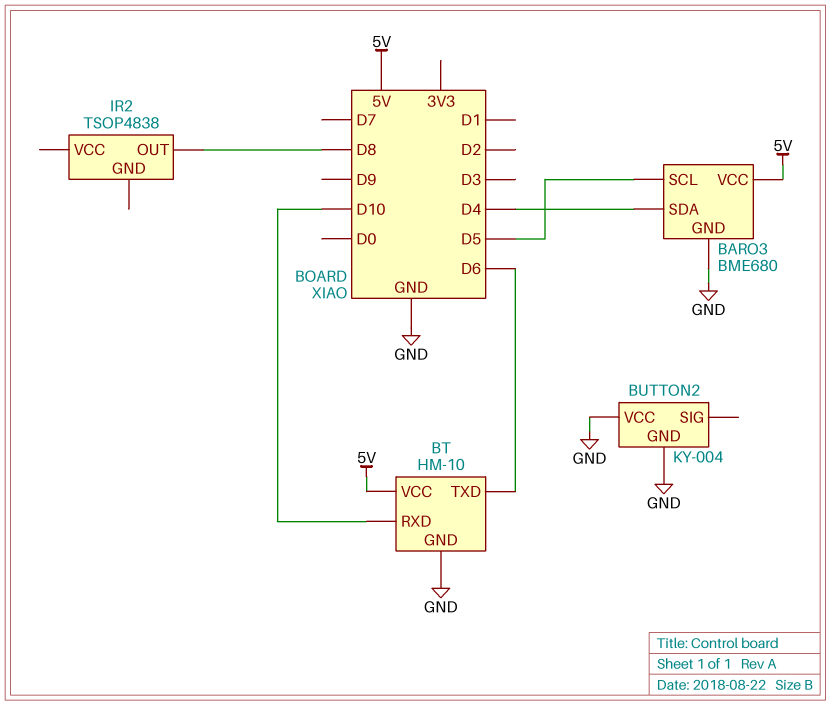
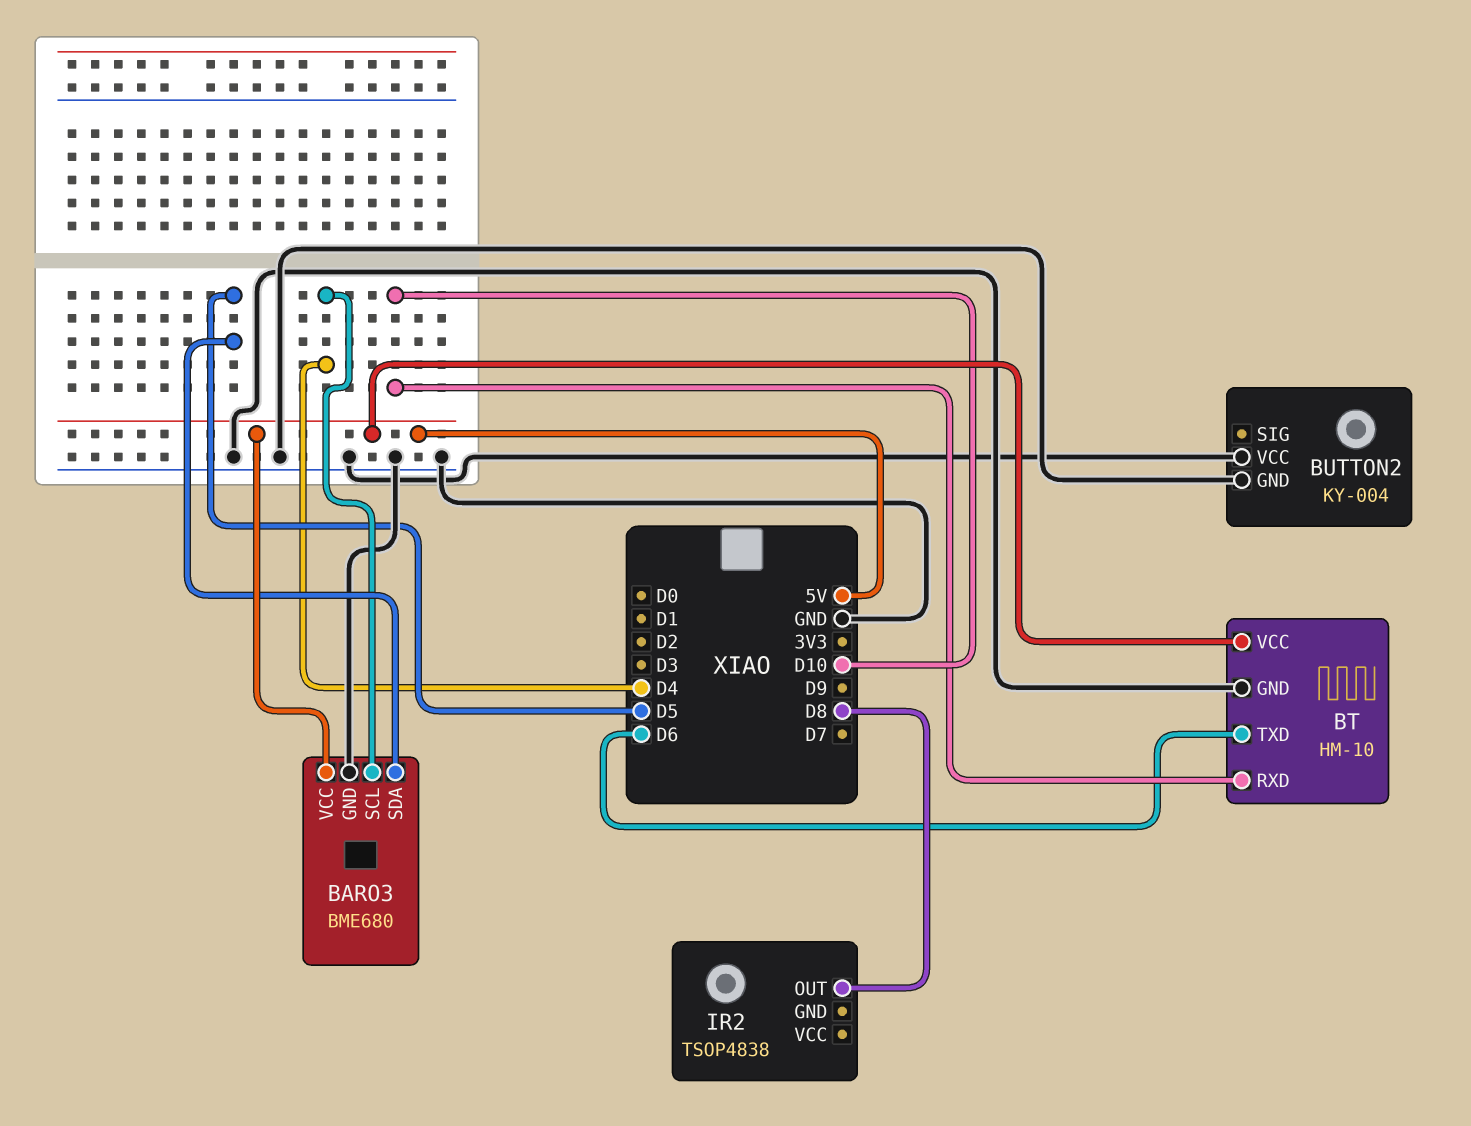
BARO3 pin SCL: D5 -> D4
BARO3 pin SDA: D4 -> D5

